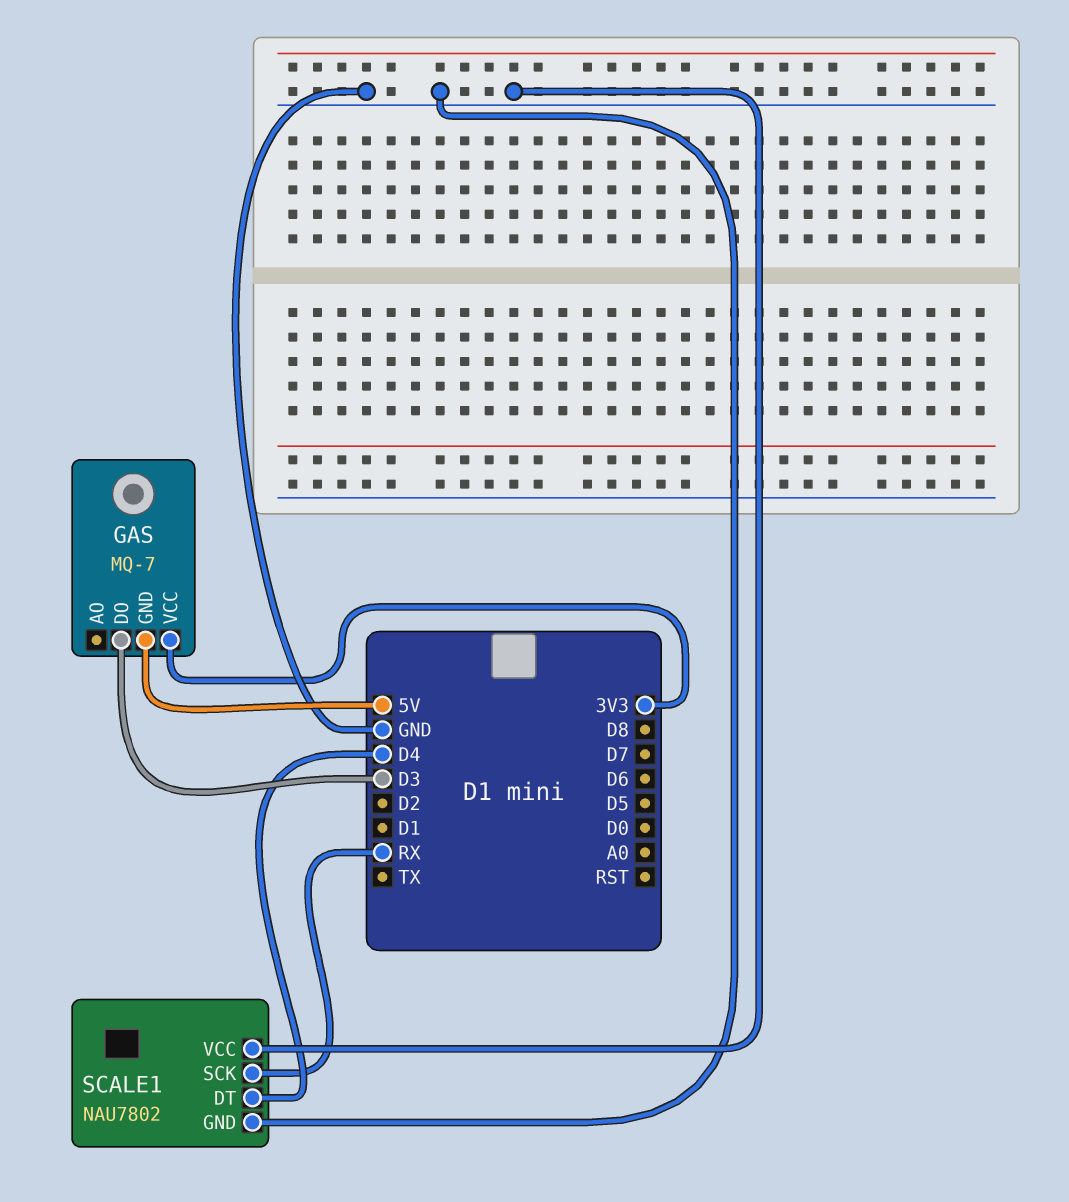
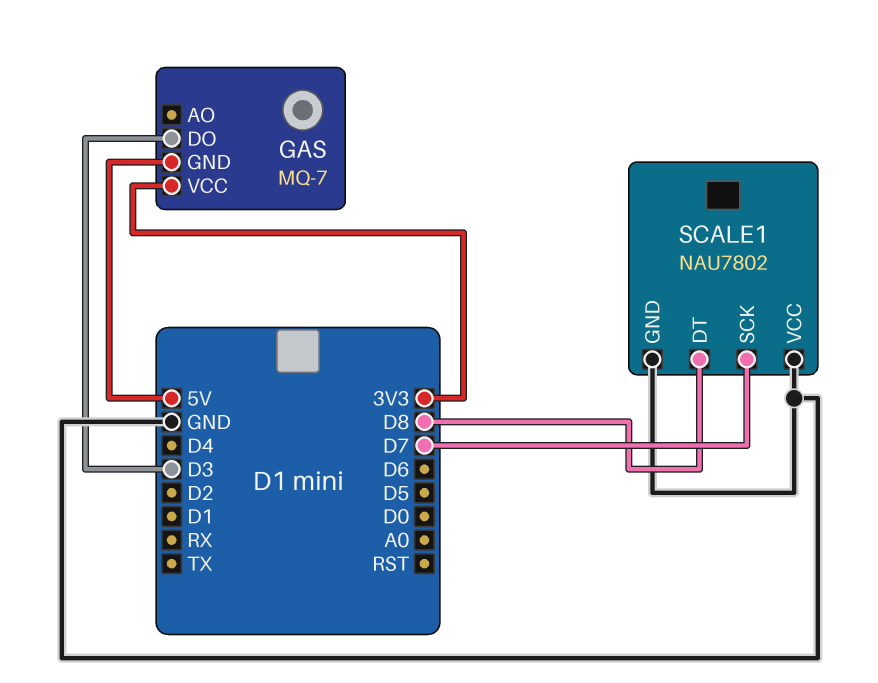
SCALE1 pin DT: D4 -> D8
SCALE1 pin SCK: RX -> D7

